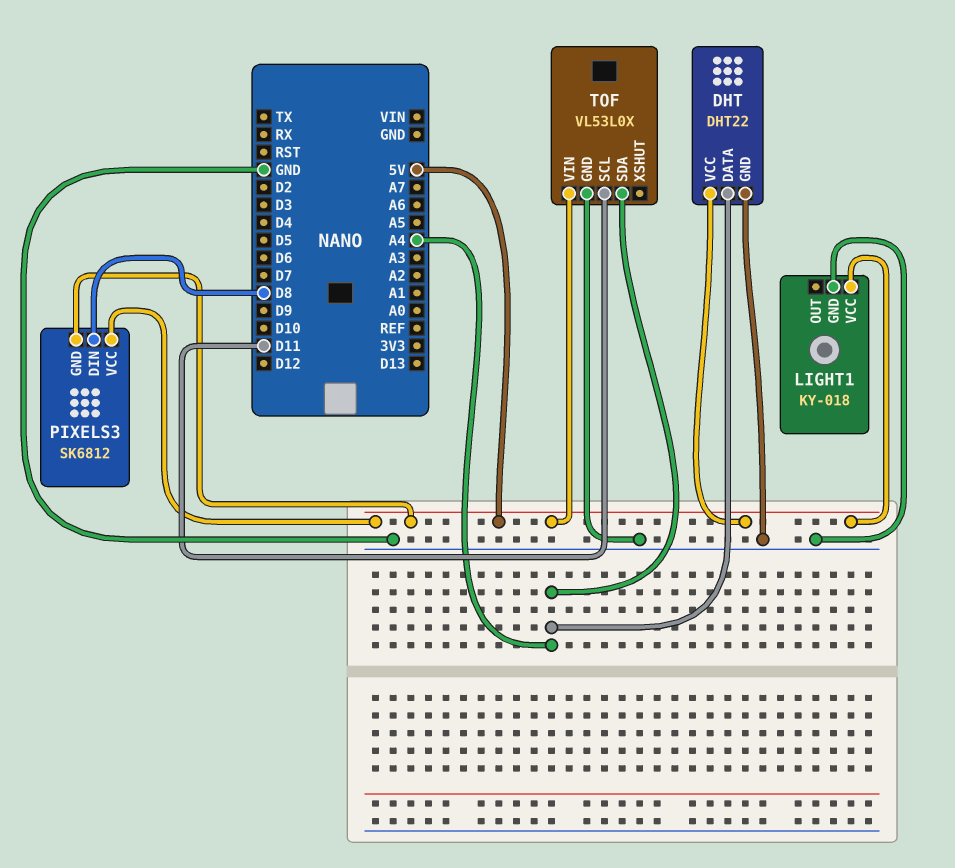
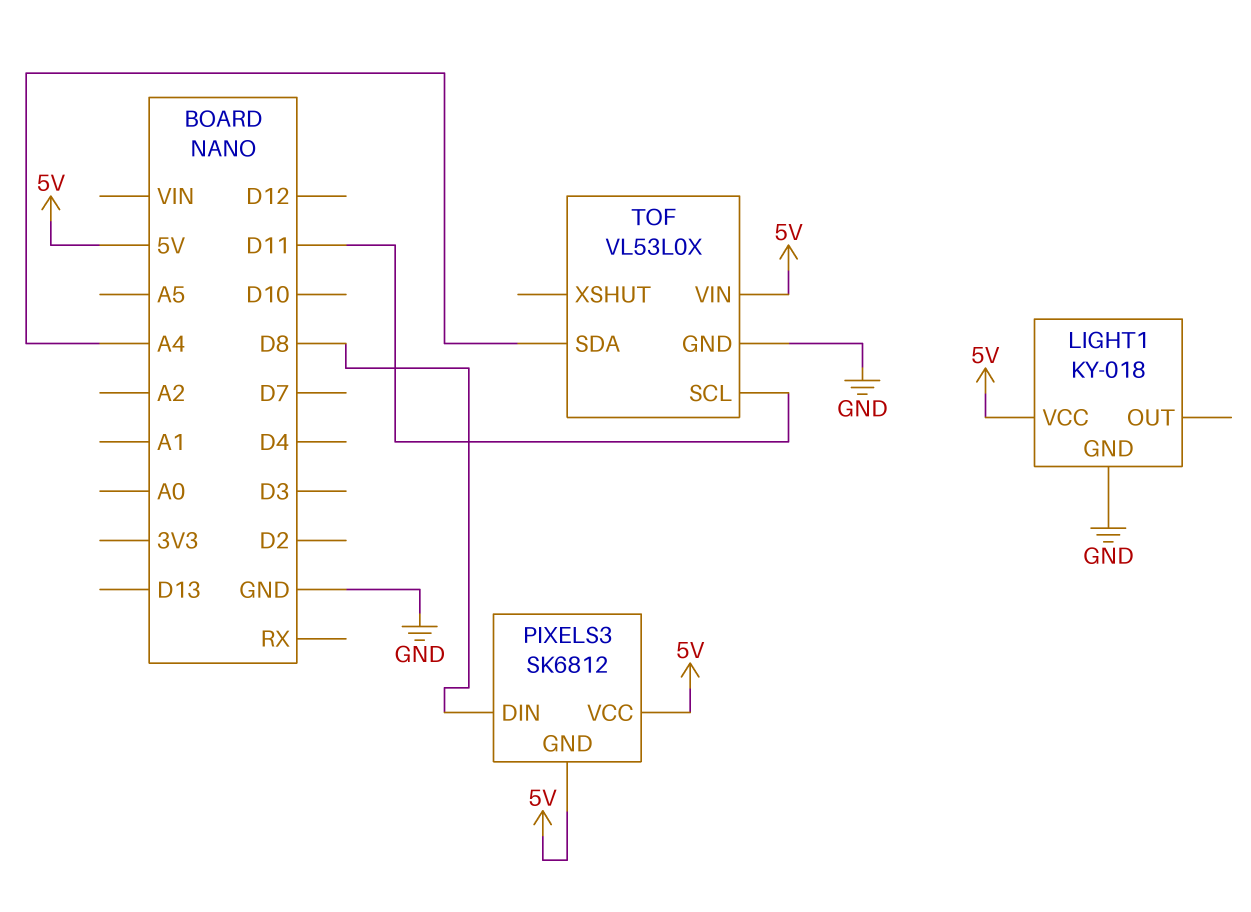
DHT: DHT22 -> none
DHT pin DATA: A4 -> none
DHT pin GND: GND -> none
DHT pin VCC: 5V -> none

